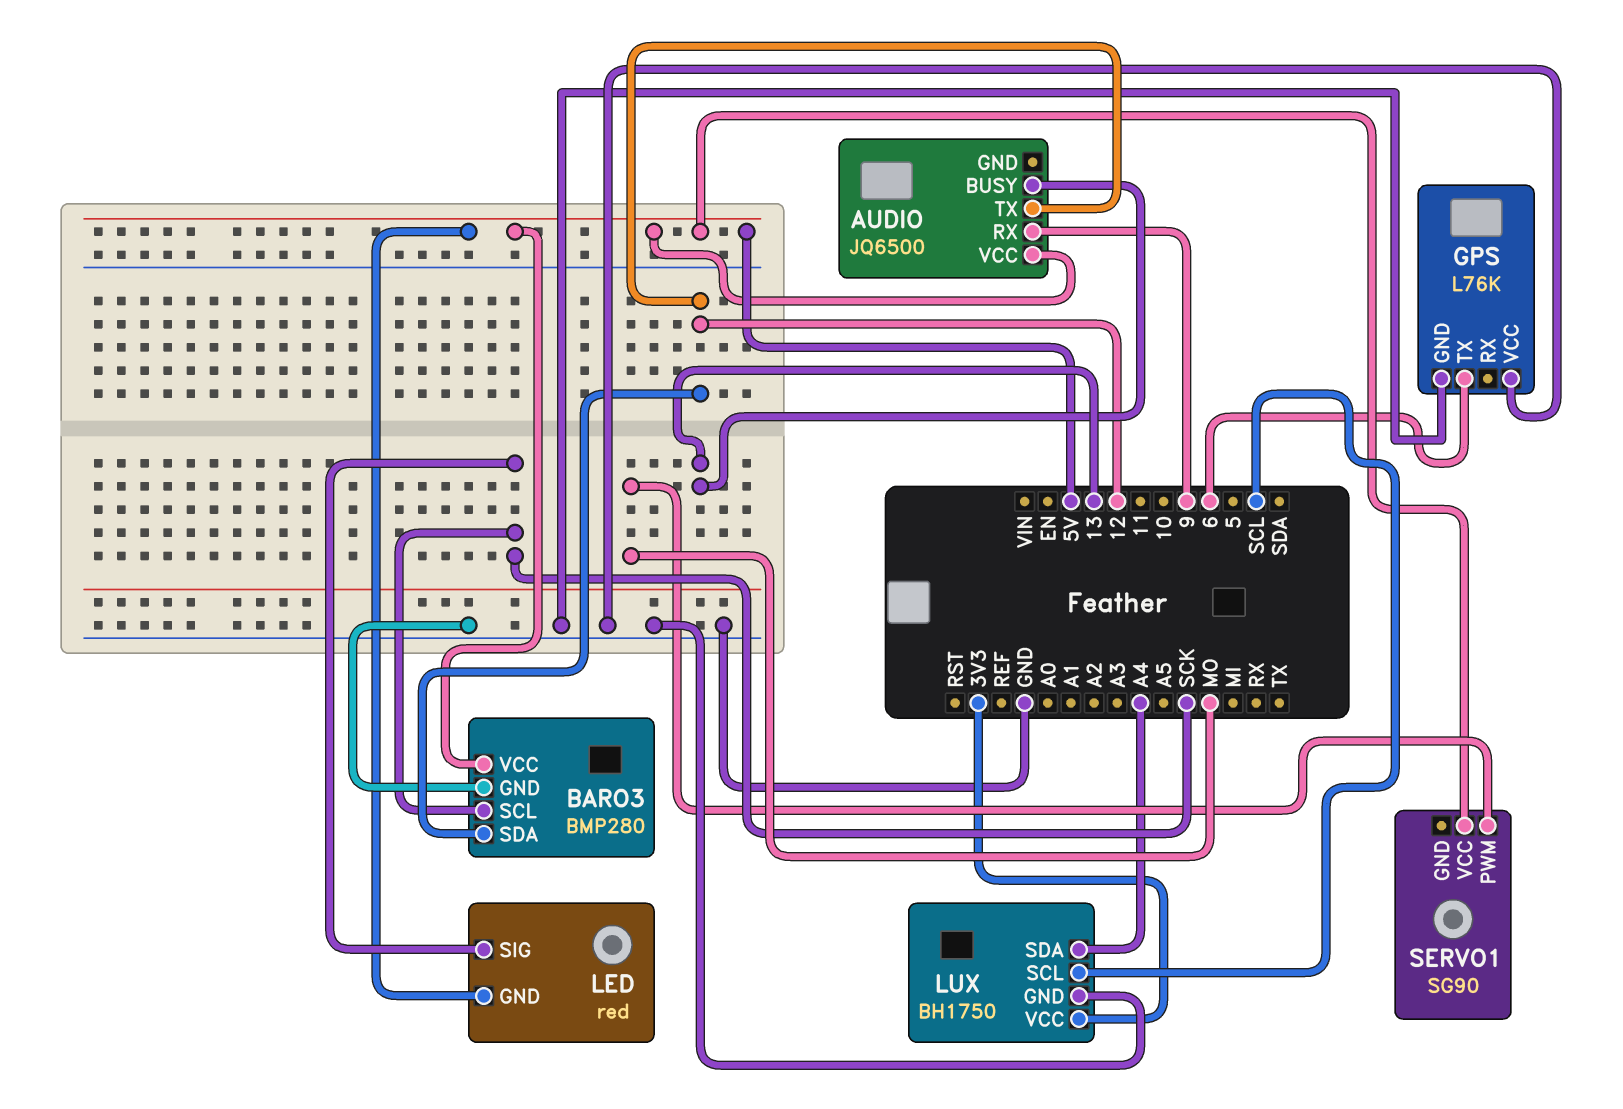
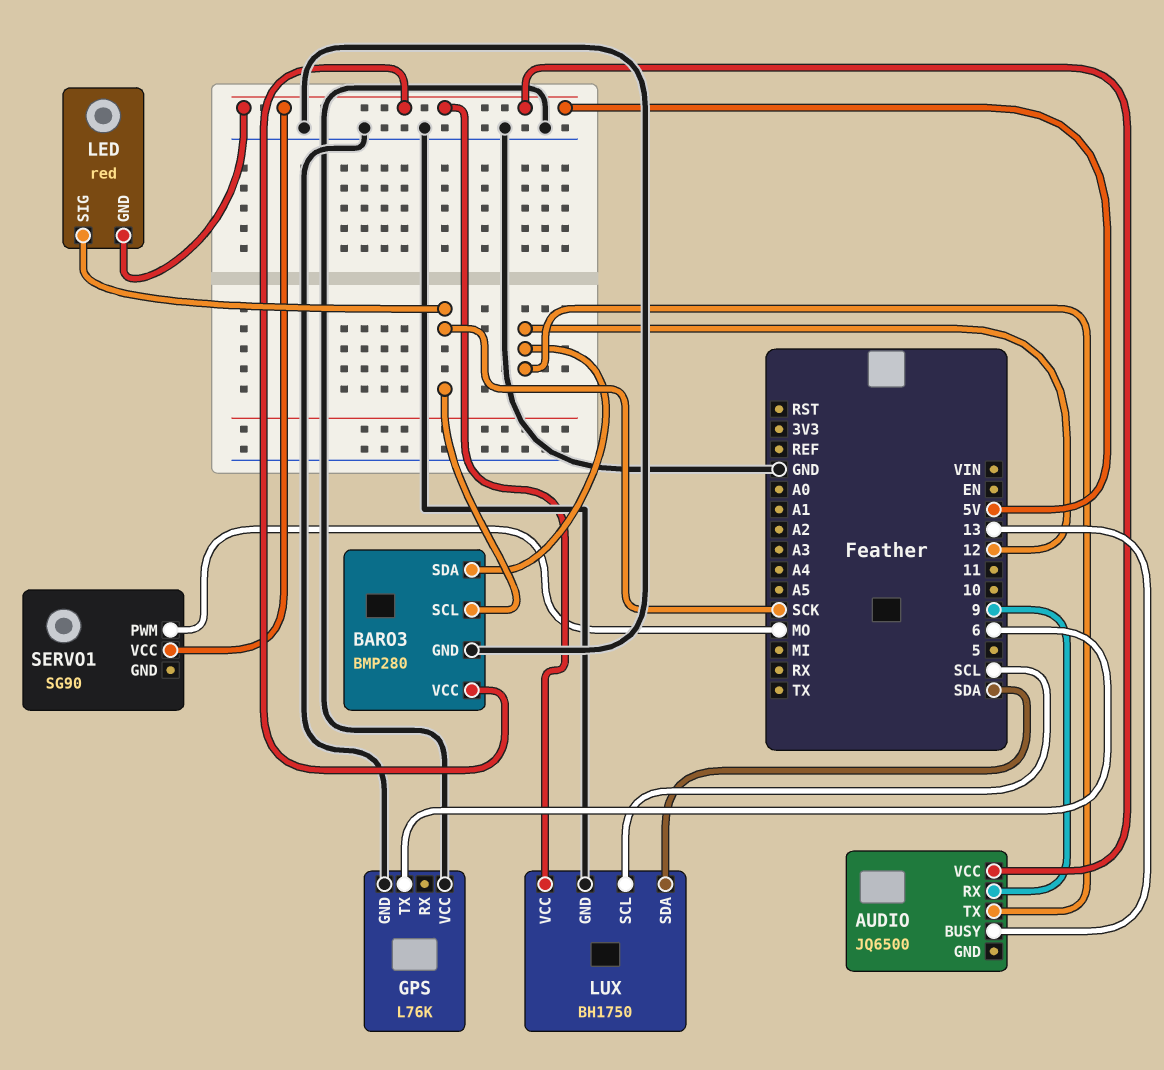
LUX pin SDA: A4 -> SDA
LUX pin VCC: 3V3 -> 5V

